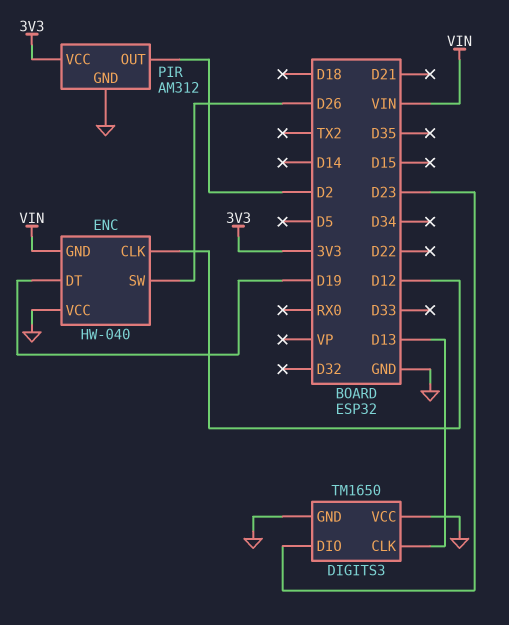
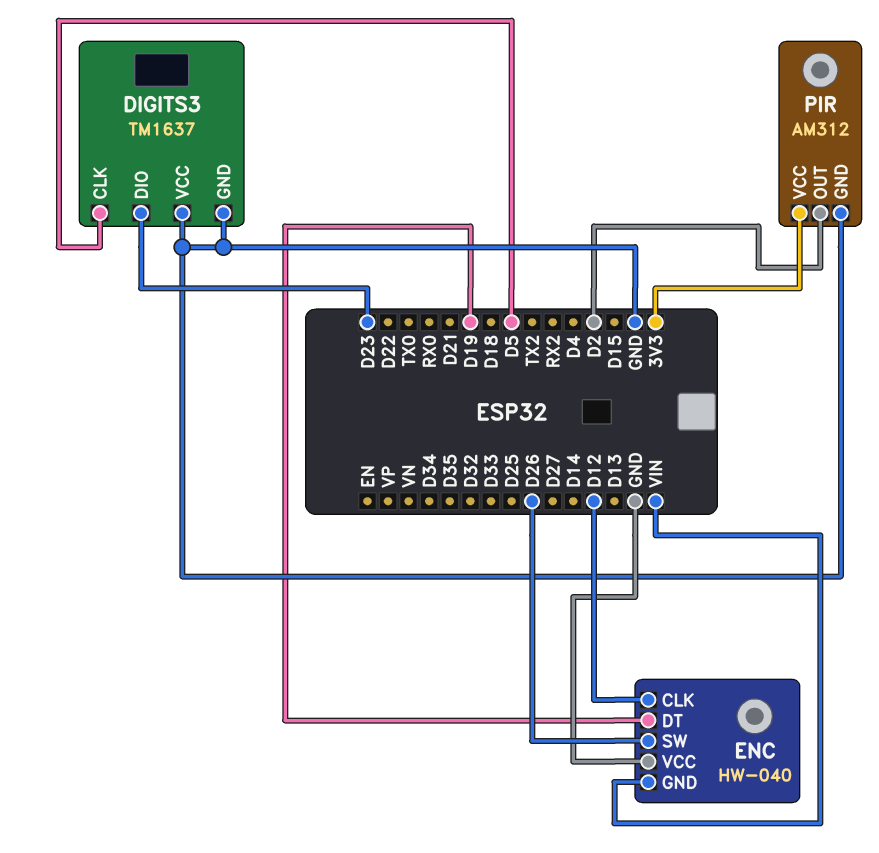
DIGITS3: TM1650 -> TM1637
DIGITS3 pin CLK: D13 -> D5

